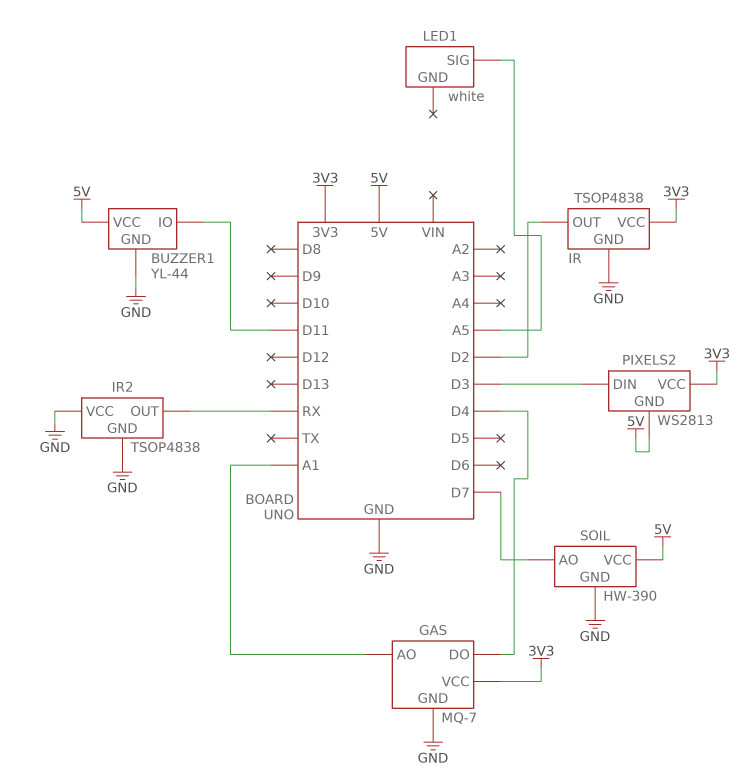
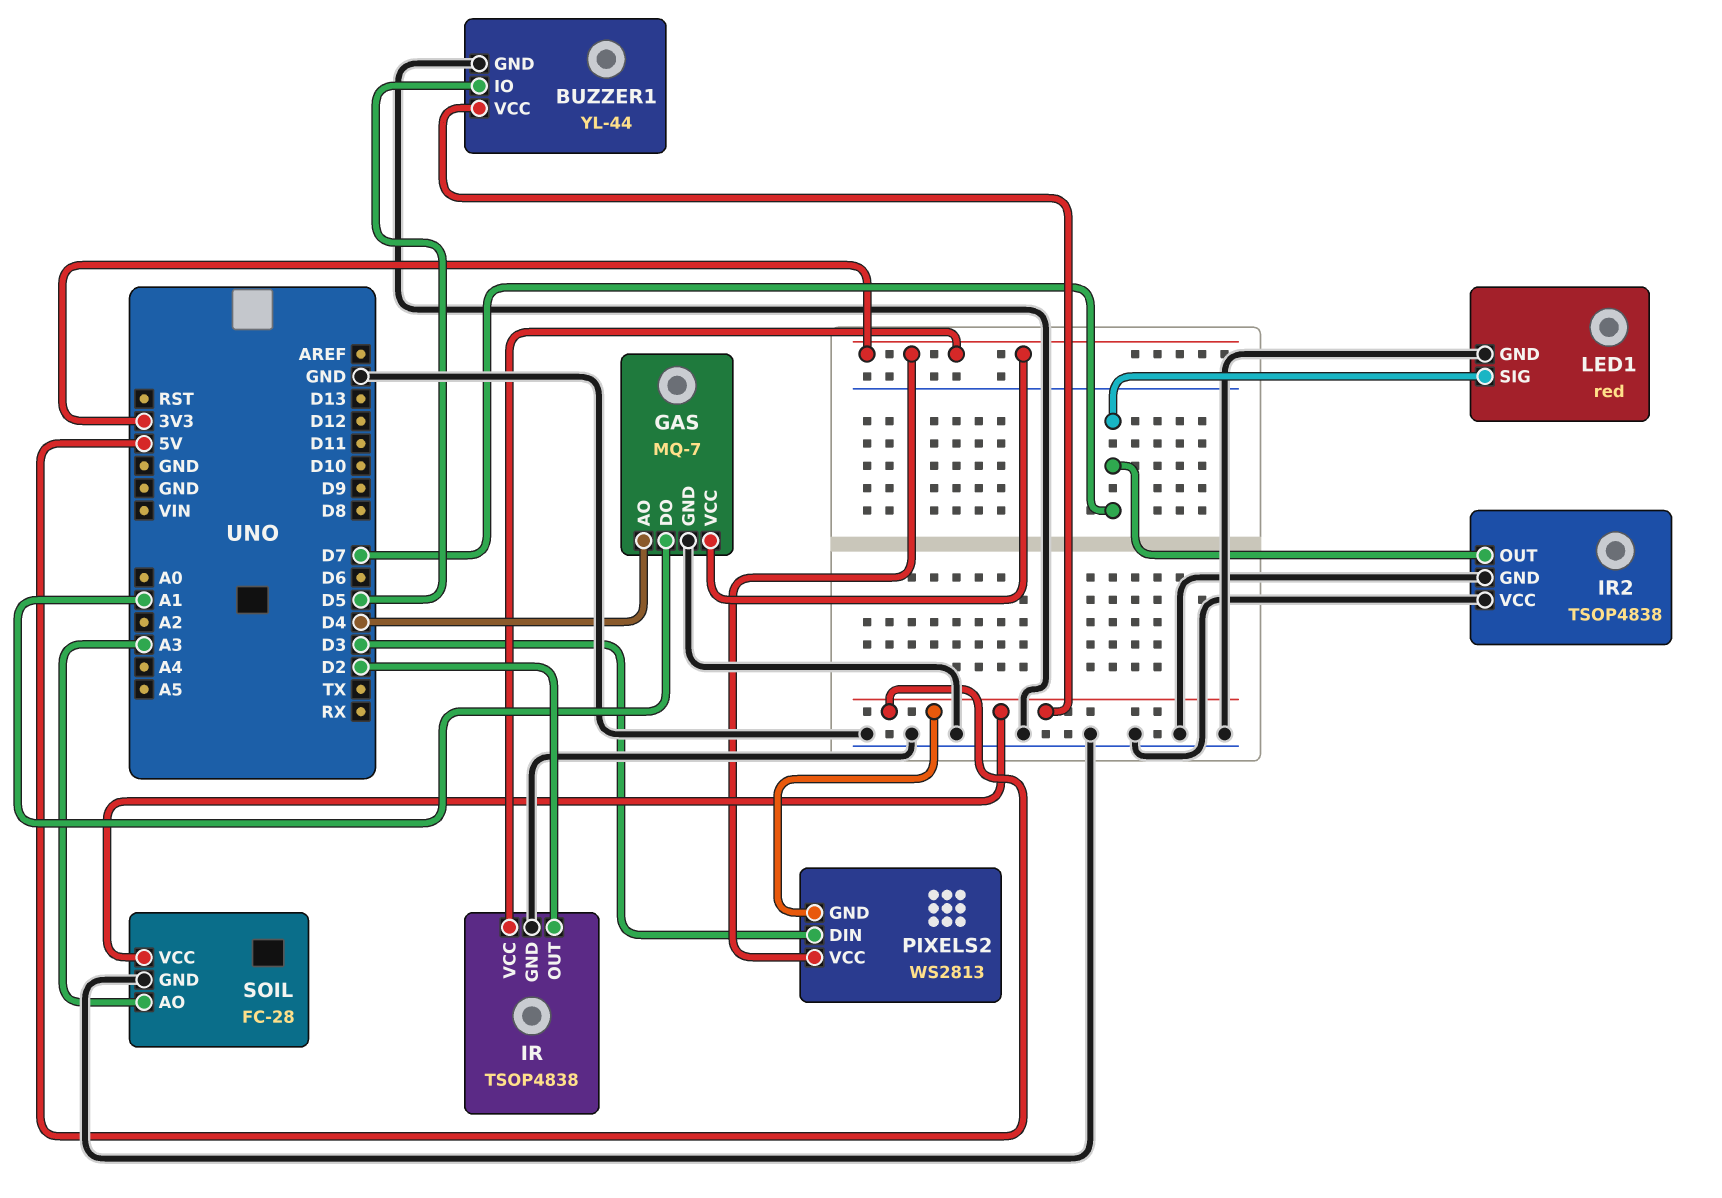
BUZZER1 pin IO: D11 -> D5
GAS pin AO: A1 -> D4
GAS pin DO: D4 -> A1
IR2 pin OUT: RX -> D7
LED1: white -> red
LED1 pin GND: none -> GND
LED1 pin SIG: A5 -> D7
SOIL: HW-390 -> FC-28
SOIL pin AO: D7 -> A3

